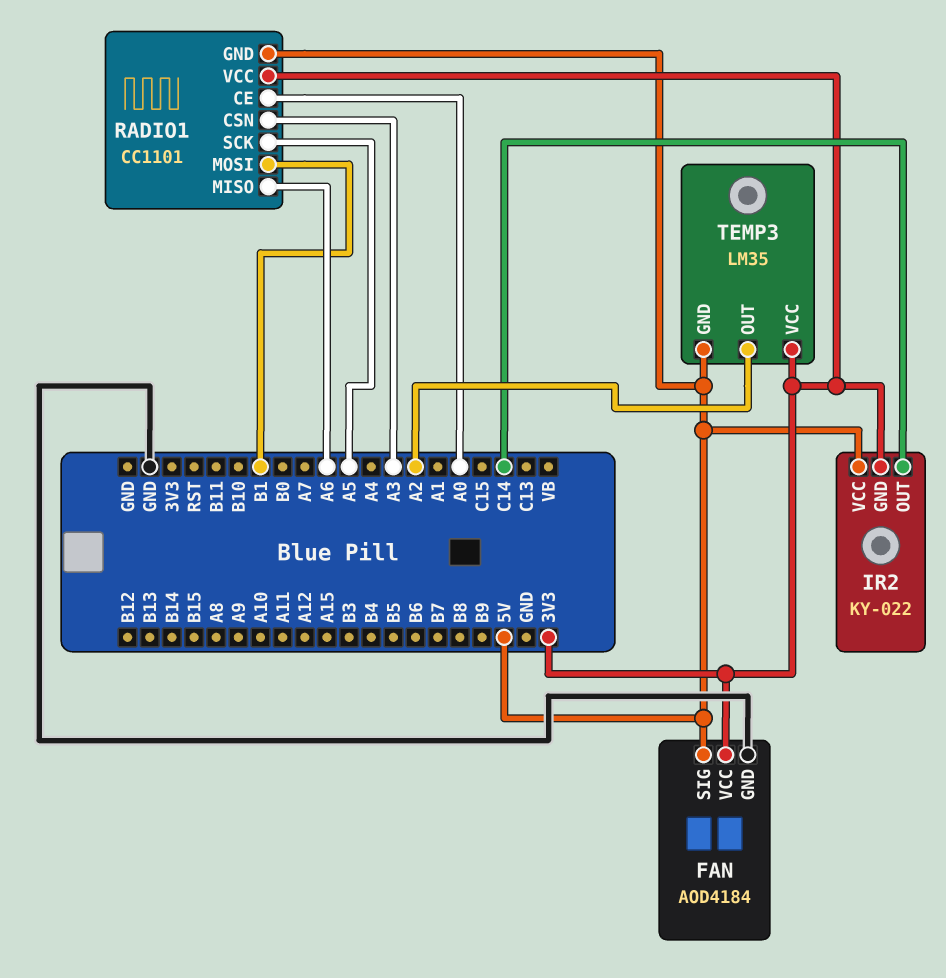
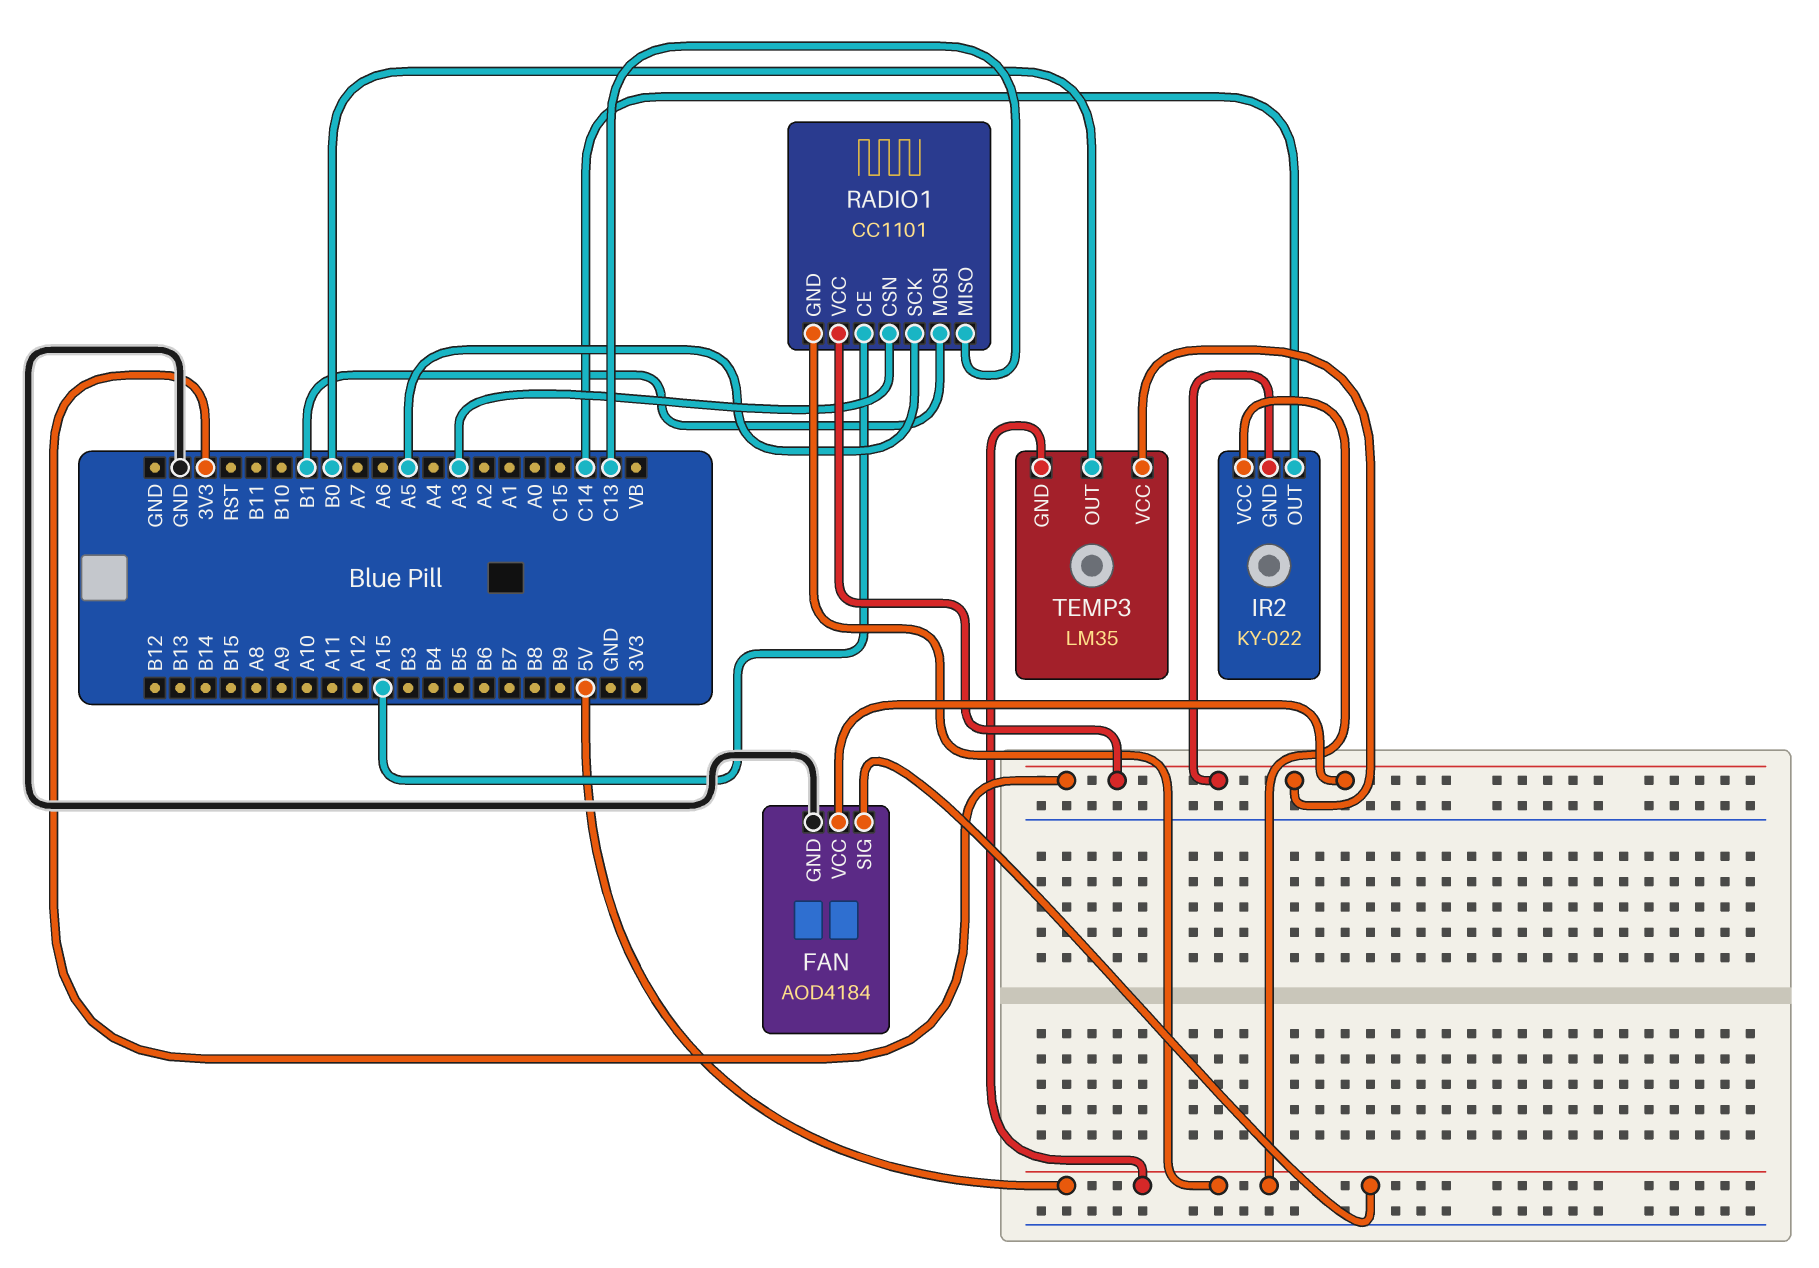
RADIO1 pin CE: A0 -> A15
RADIO1 pin MISO: A6 -> C13
TEMP3 pin OUT: A2 -> B0

